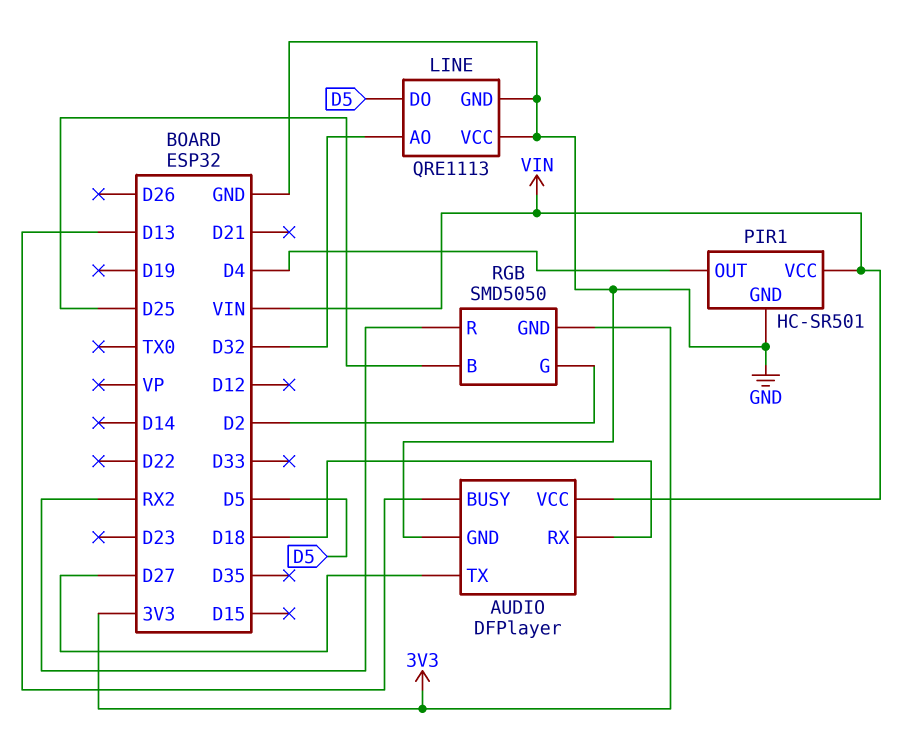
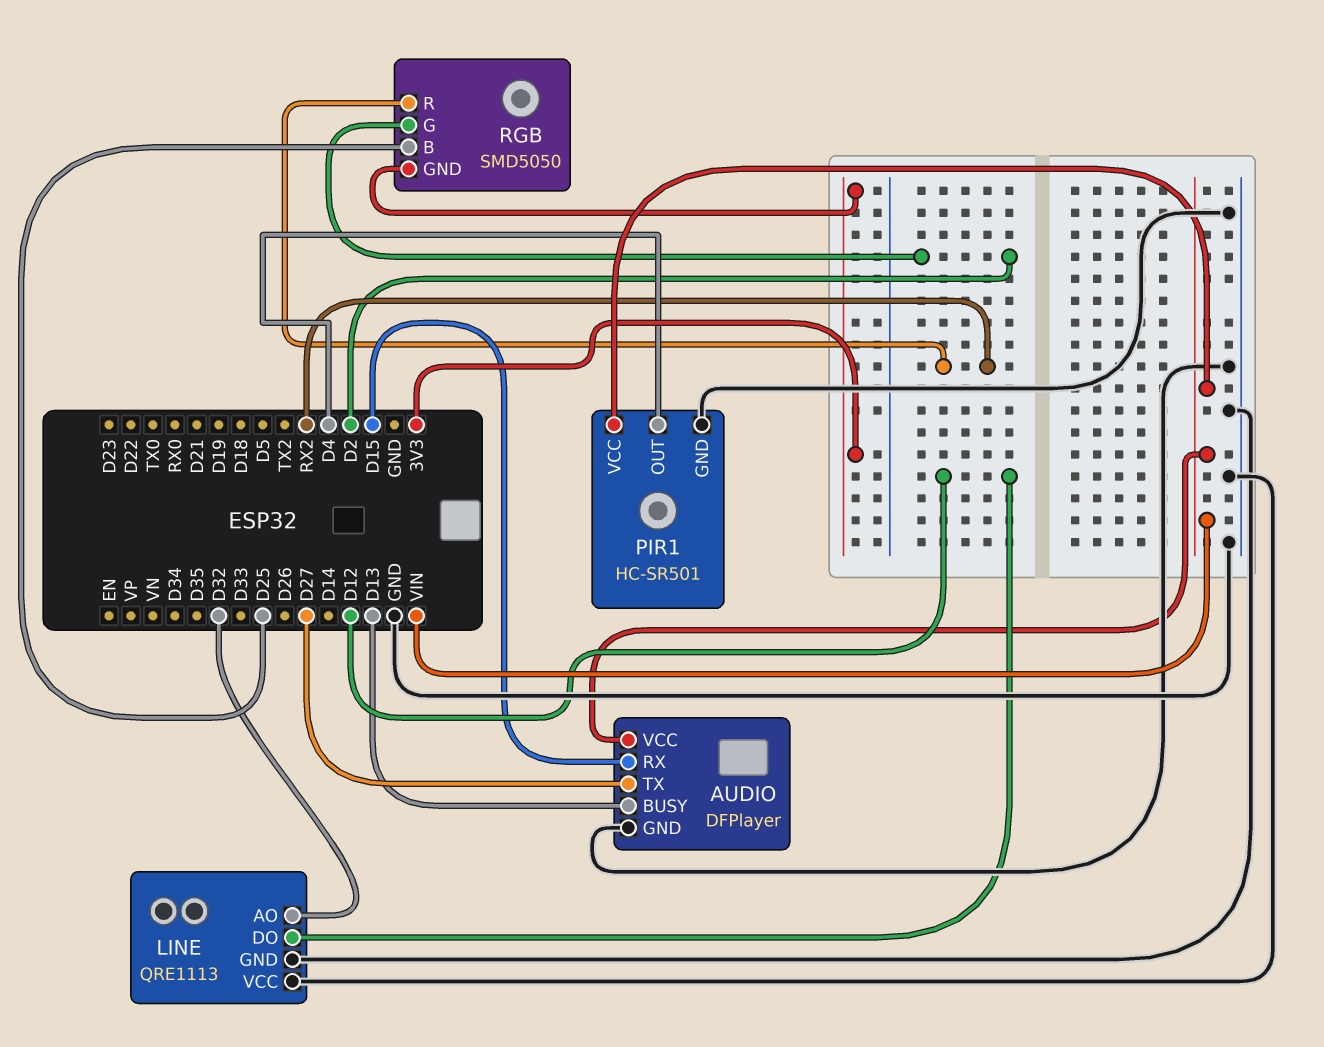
AUDIO pin RX: D18 -> D15
LINE pin DO: D5 -> D12

